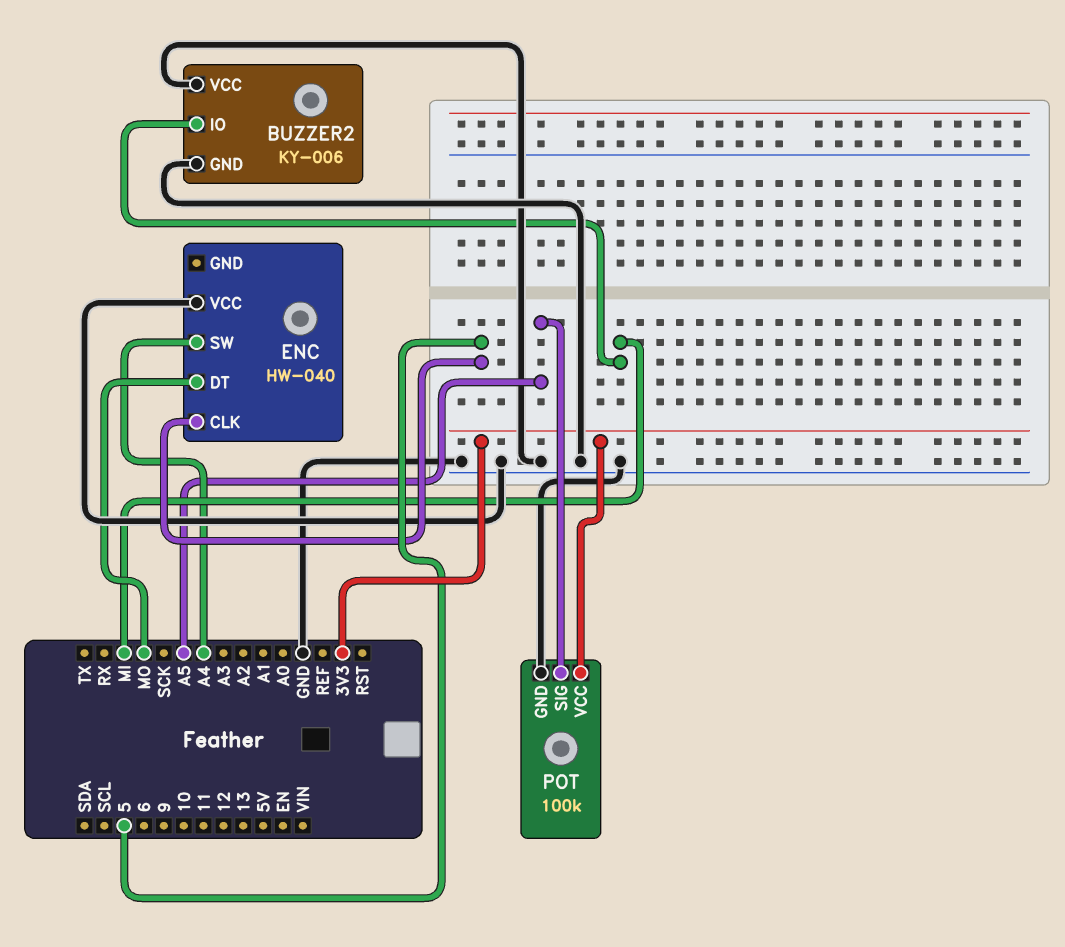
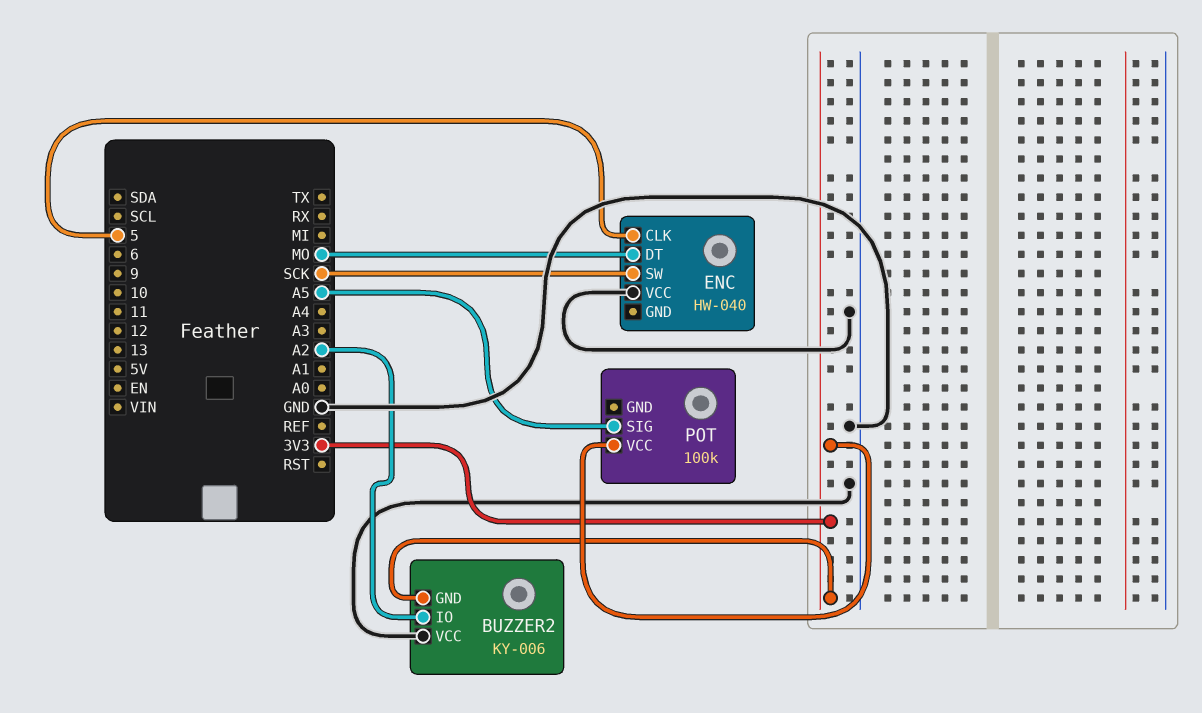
BUZZER2 pin GND: GND -> 3V3
BUZZER2 pin IO: MI -> A2
ENC pin SW: A4 -> SCK
POT pin GND: GND -> none

